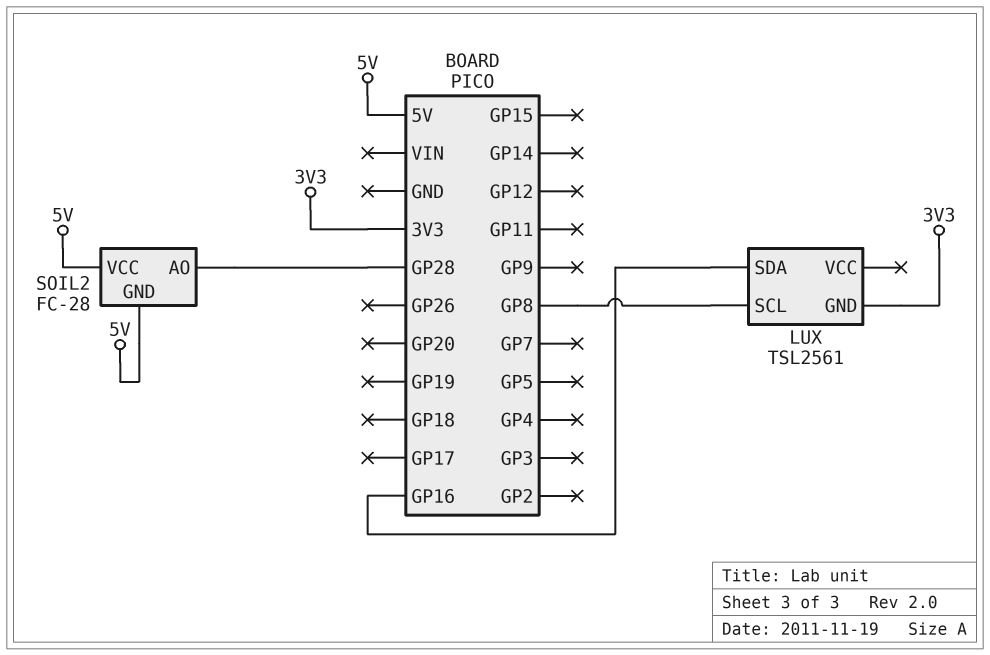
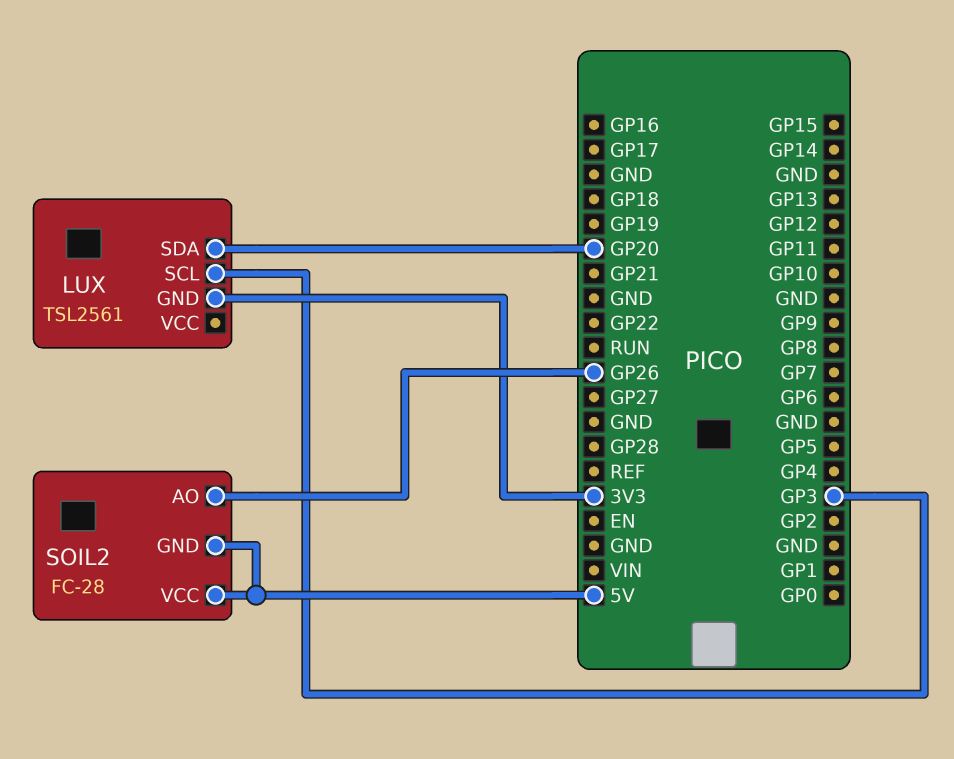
LUX pin SCL: GP8 -> GP3
LUX pin SDA: GP16 -> GP20
SOIL2 pin AO: GP28 -> GP26

